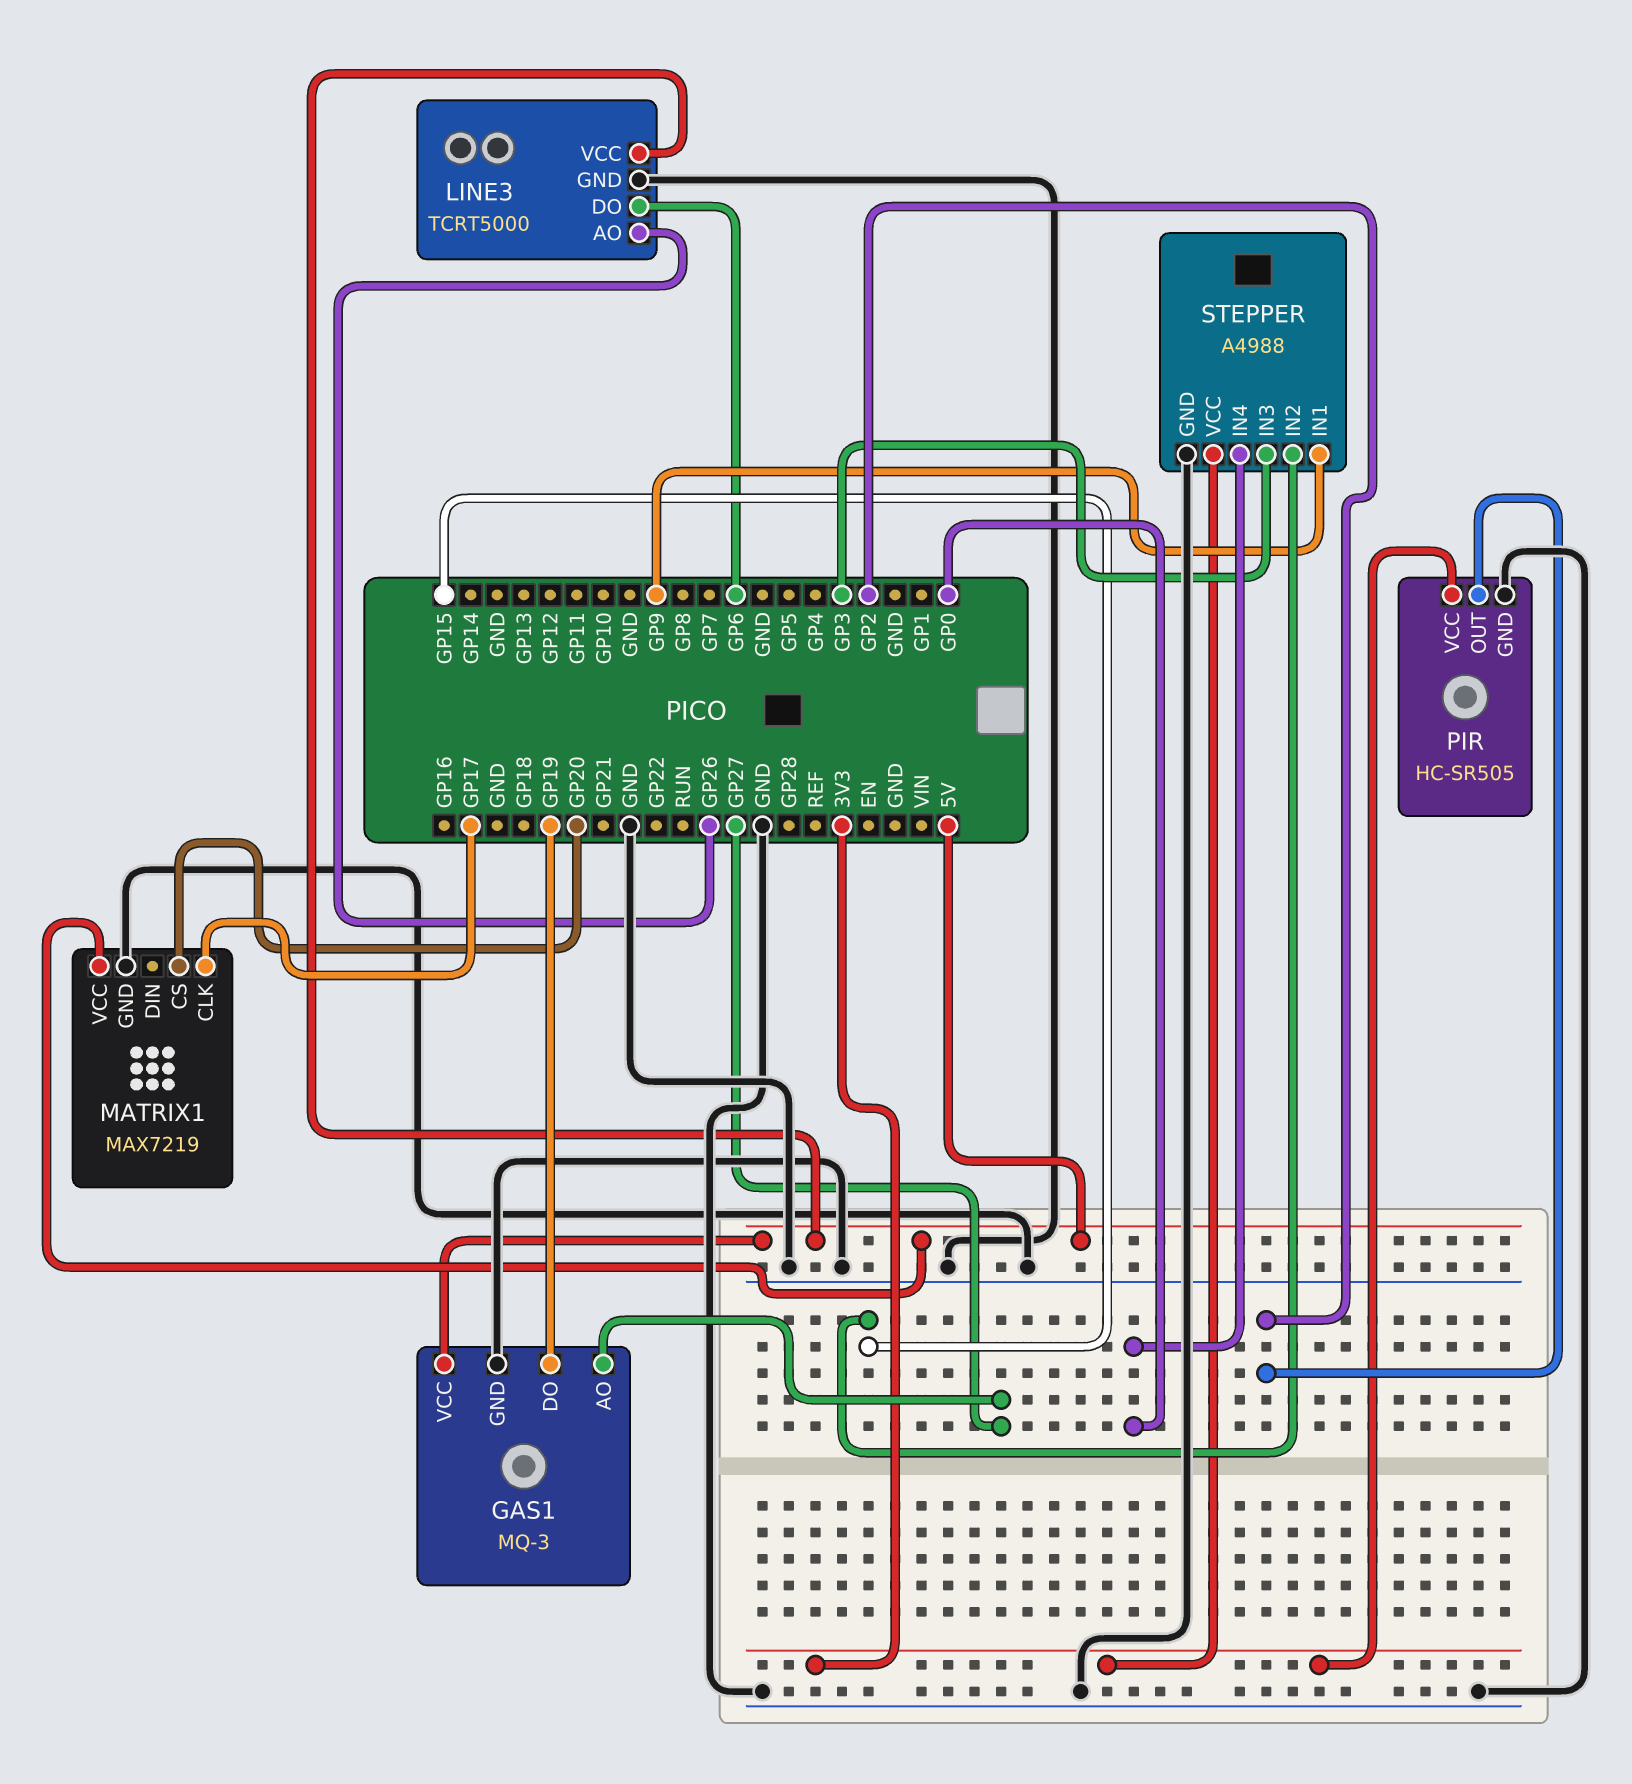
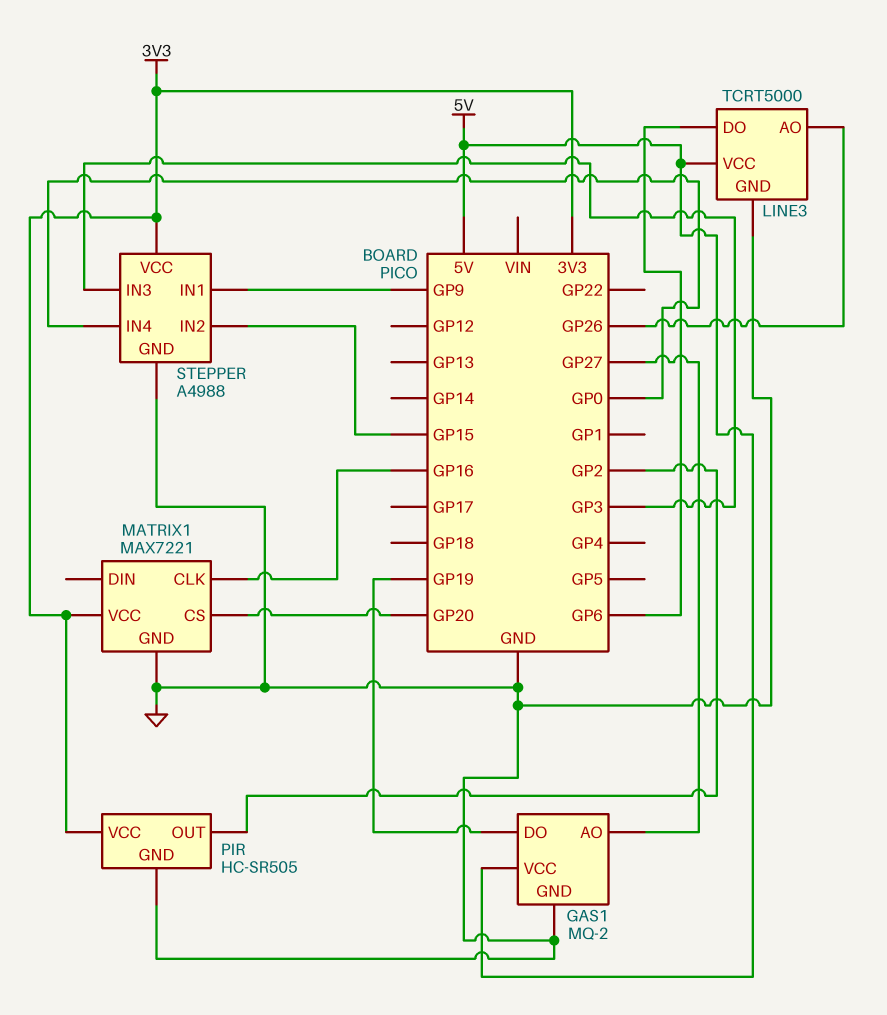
GAS1: MQ-3 -> MQ-2
MATRIX1: MAX7219 -> MAX7221
MATRIX1 pin CLK: GP17 -> GP16
MATRIX1 pin VCC: 5V -> 3V3

